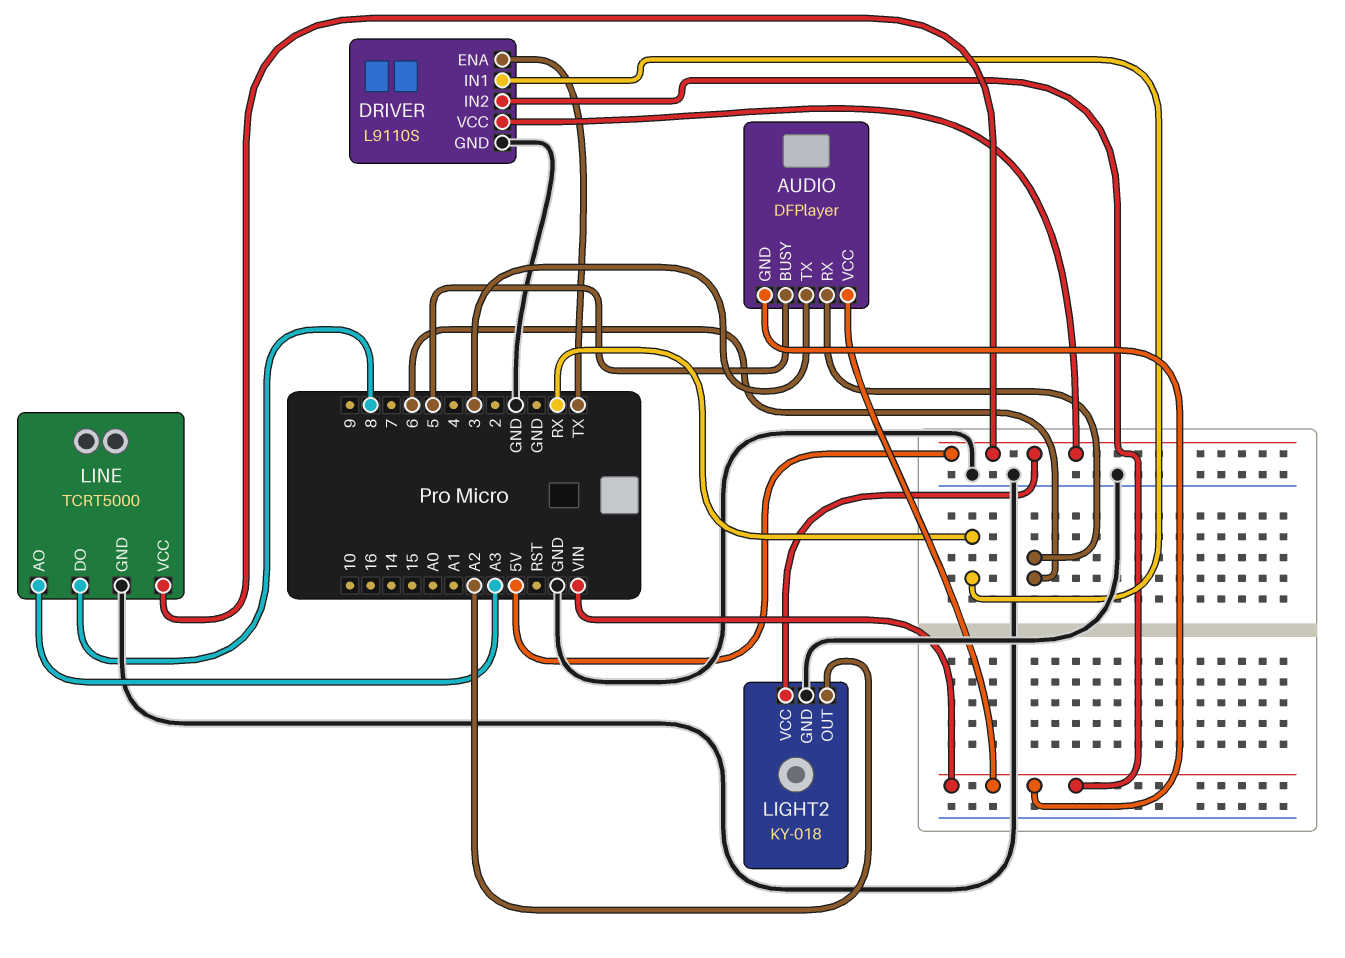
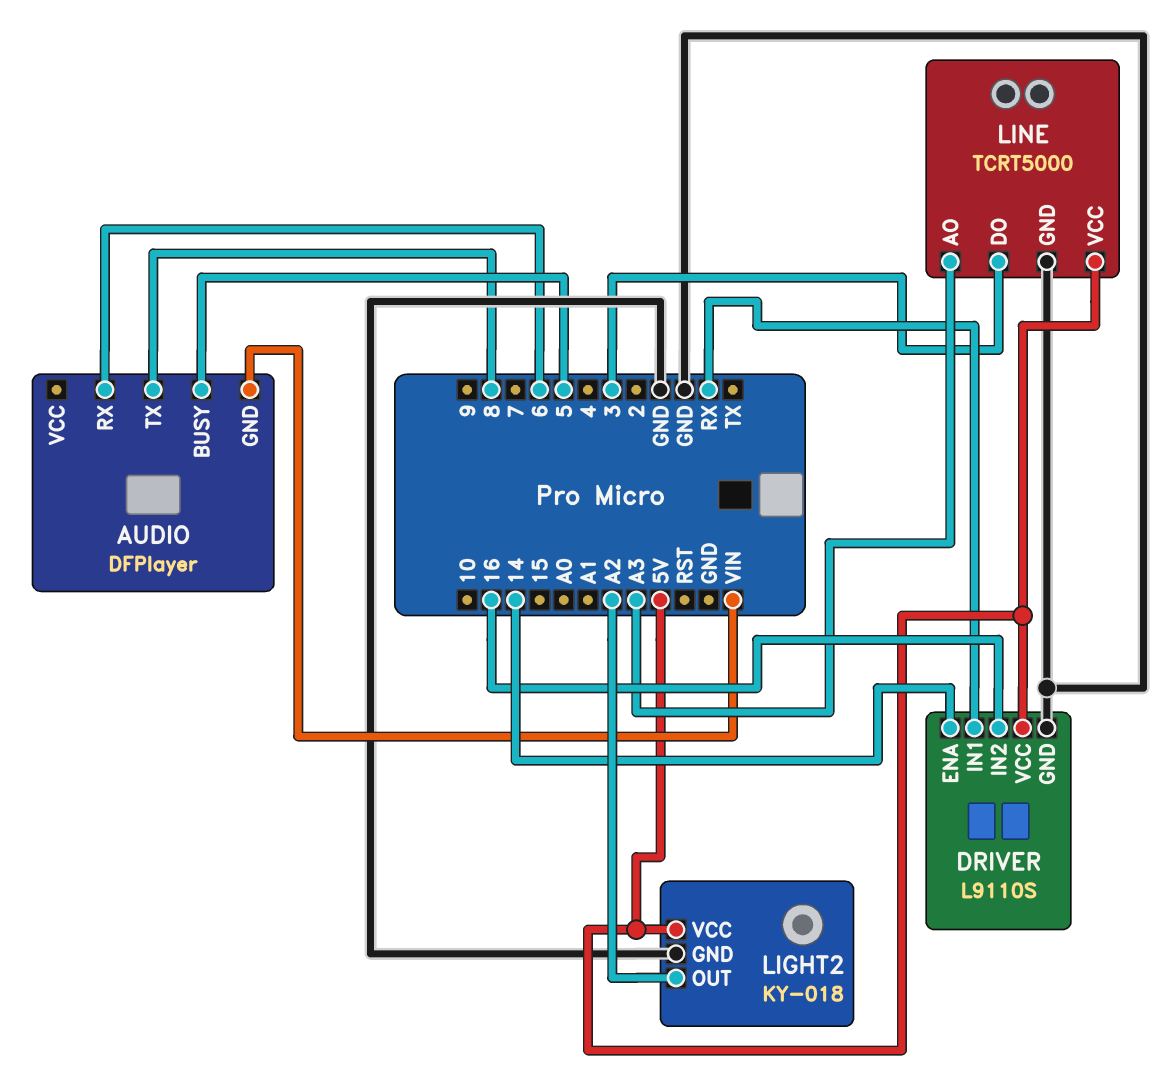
AUDIO pin TX: 3 -> 8
AUDIO pin VCC: VIN -> none
DRIVER pin ENA: TX -> 14
DRIVER pin IN2: VIN -> 16
LINE pin DO: 8 -> 3

